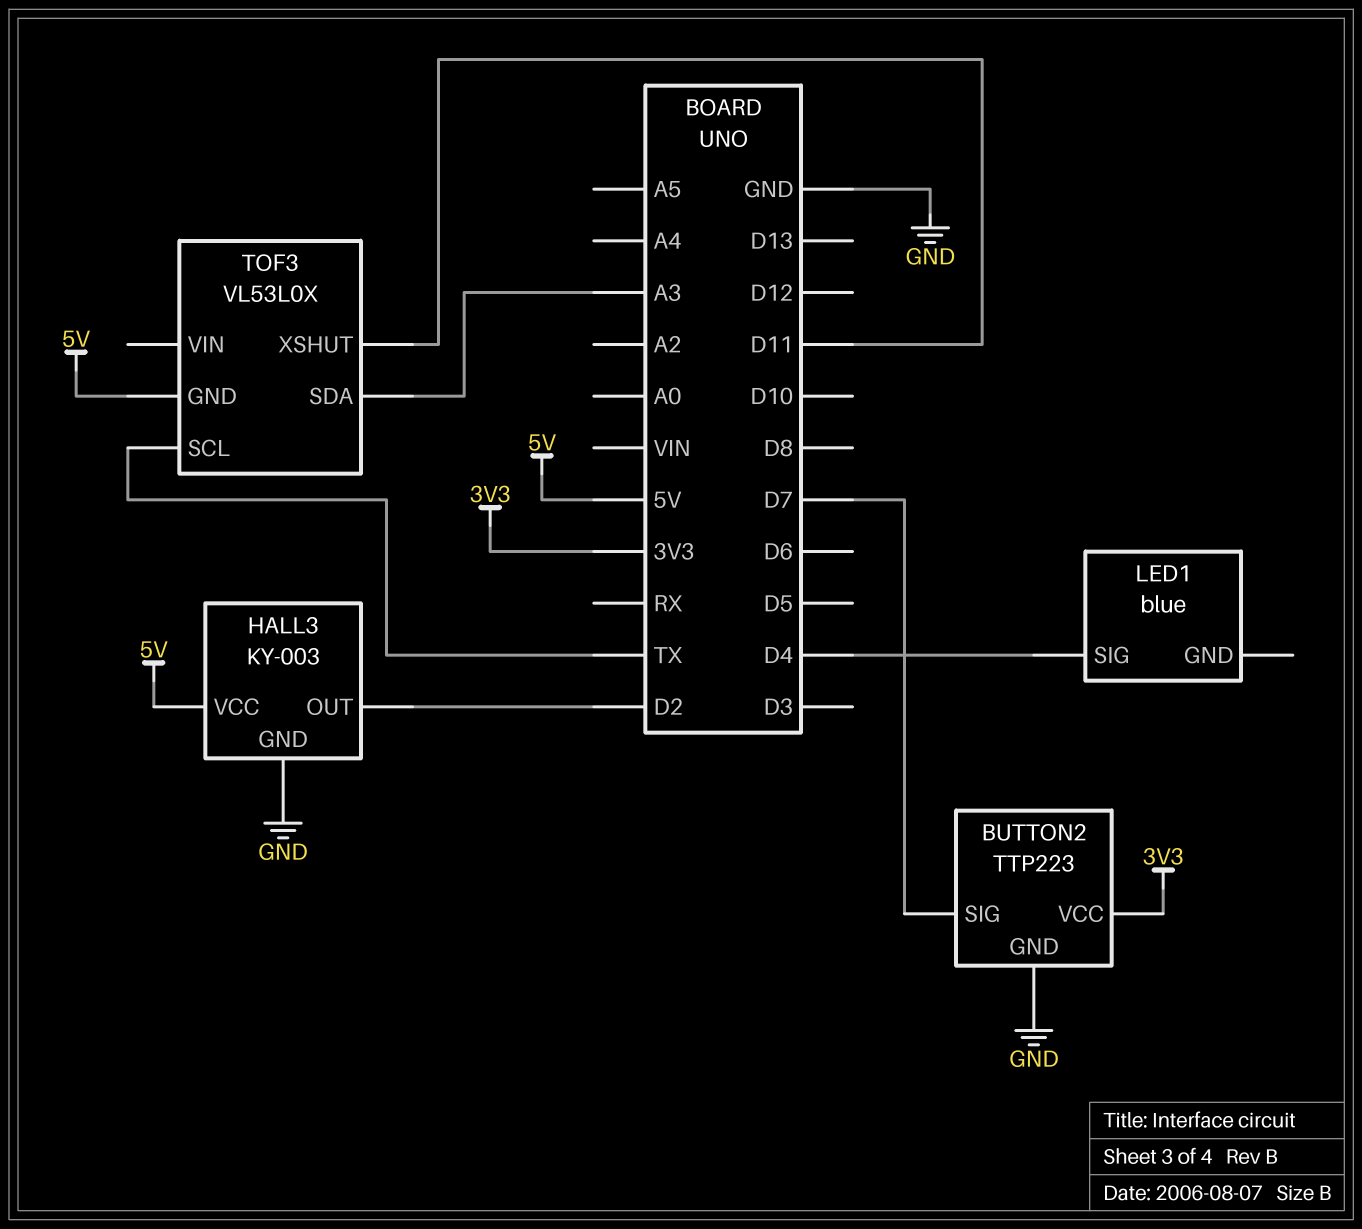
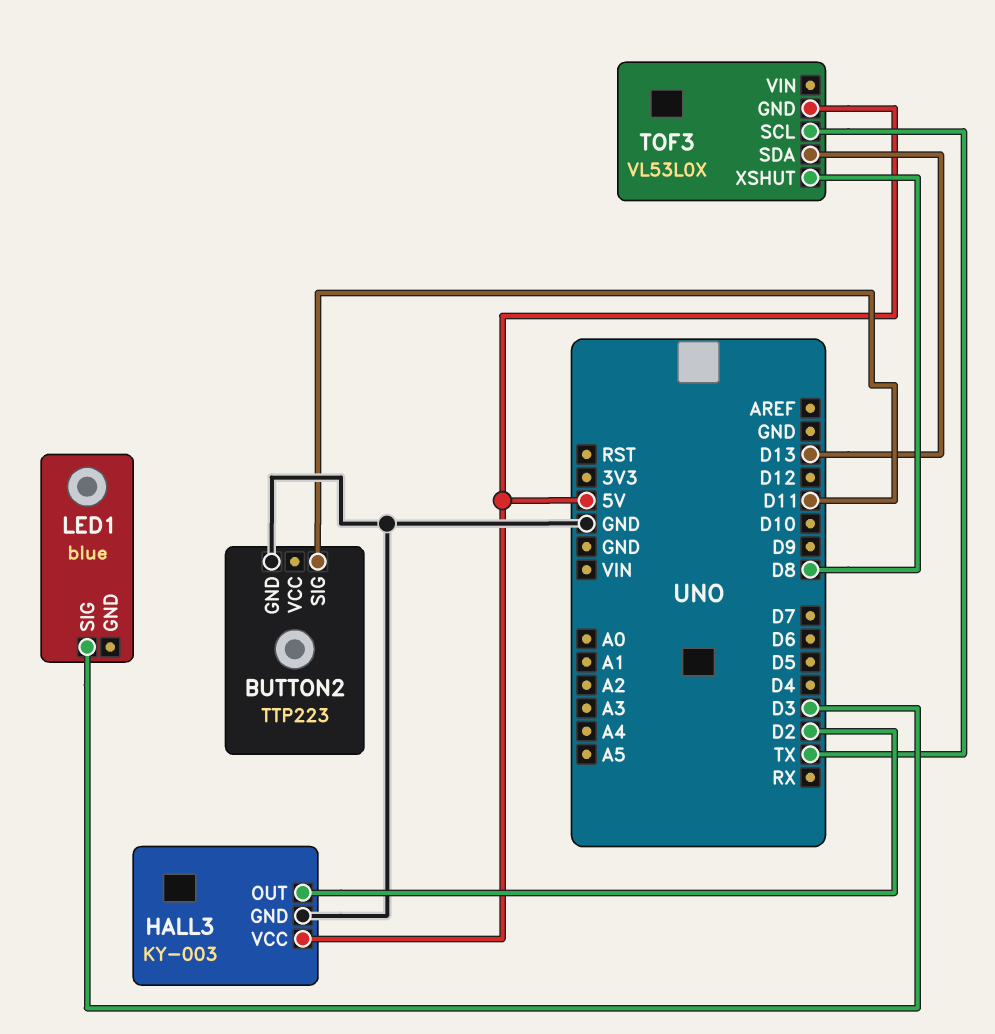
BUTTON2 pin SIG: D7 -> D11
BUTTON2 pin VCC: 3V3 -> none
LED1 pin SIG: D4 -> D3
TOF3 pin SDA: A3 -> D13
TOF3 pin XSHUT: D11 -> D8

